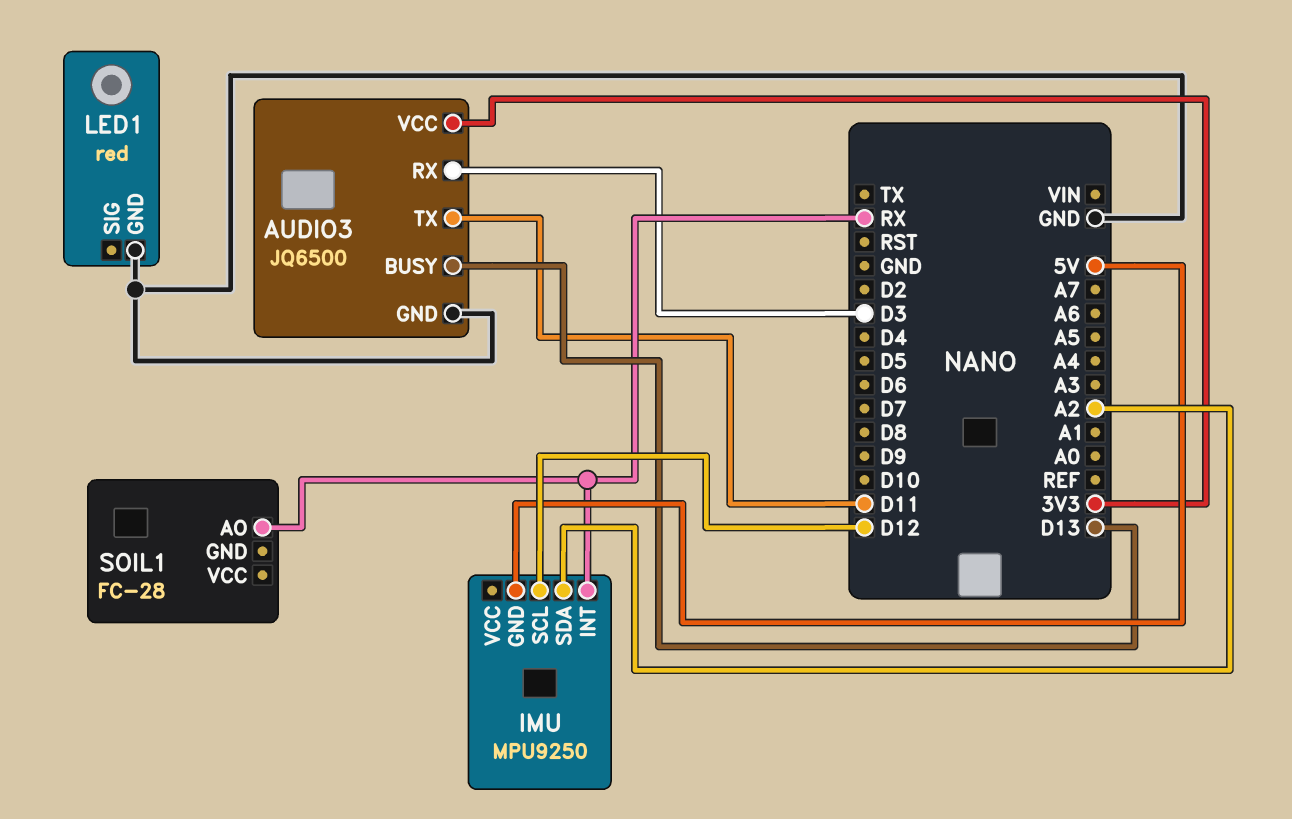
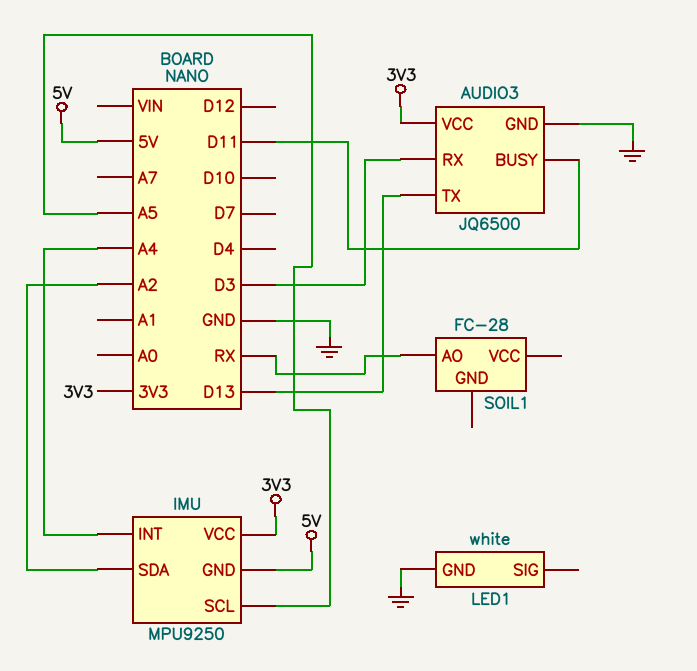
AUDIO3 pin BUSY: D13 -> D11
AUDIO3 pin TX: D11 -> D13
IMU pin INT: RX -> A4
IMU pin SCL: D12 -> A5
IMU pin VCC: none -> 3V3
LED1: red -> white

